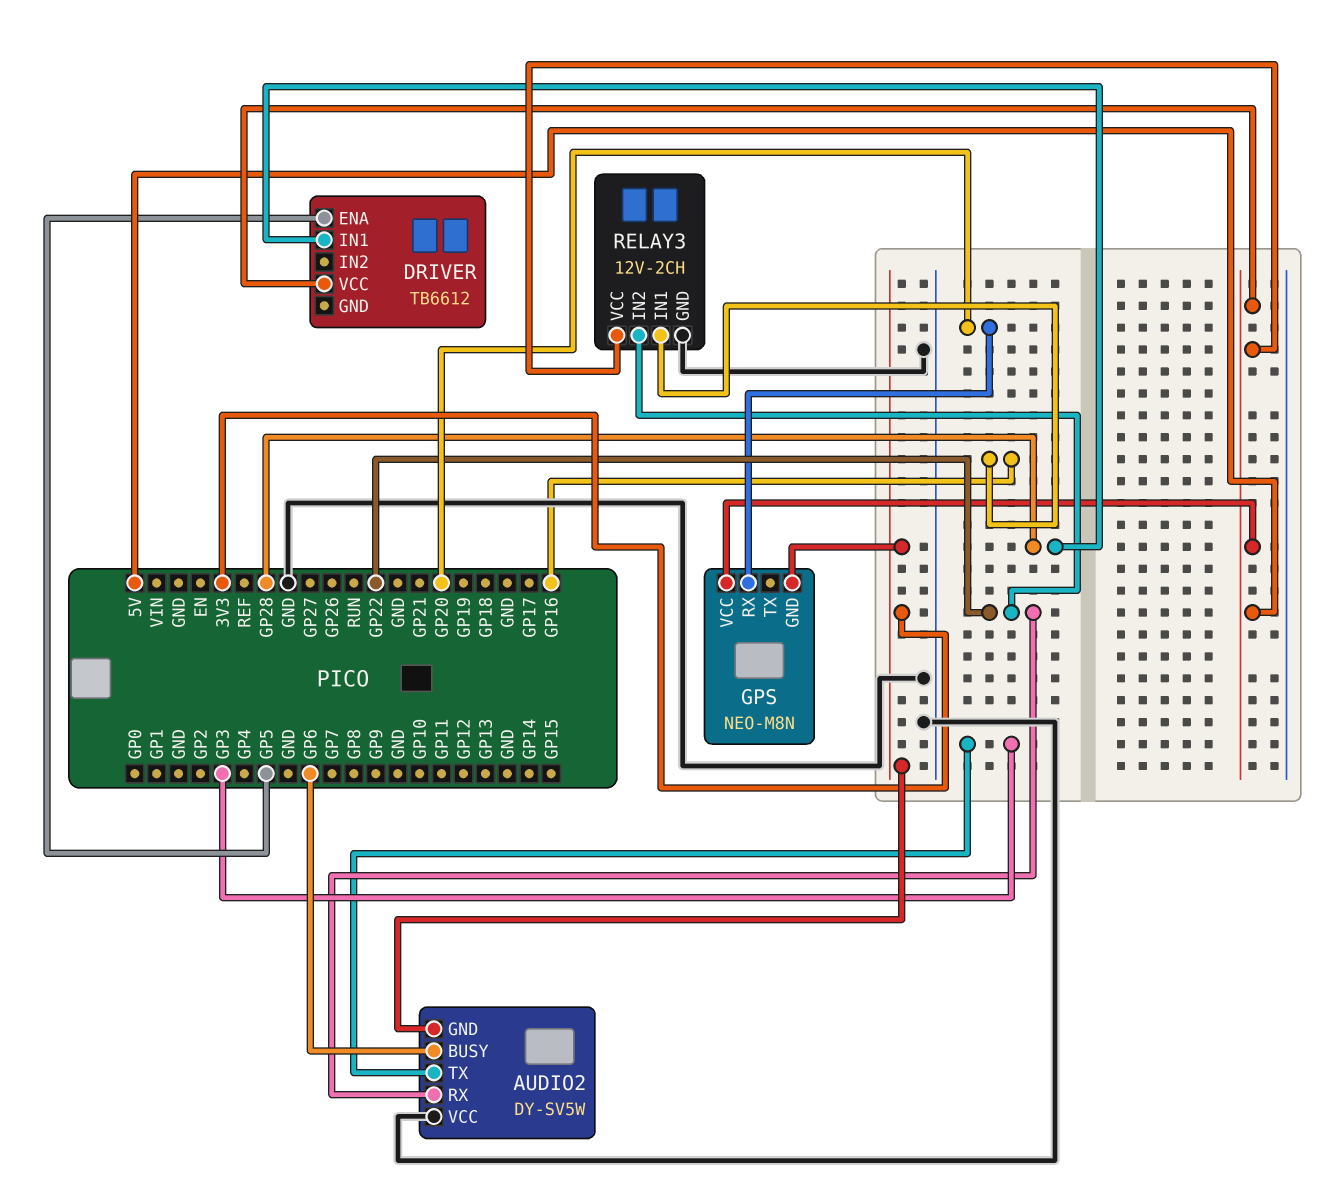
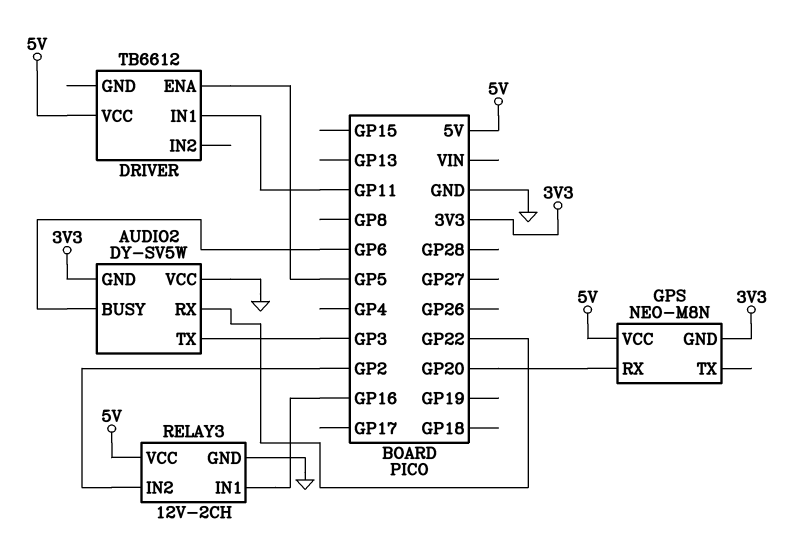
DRIVER pin IN1: GP28 -> GP11
RELAY3 pin IN2: GP22 -> GP2

